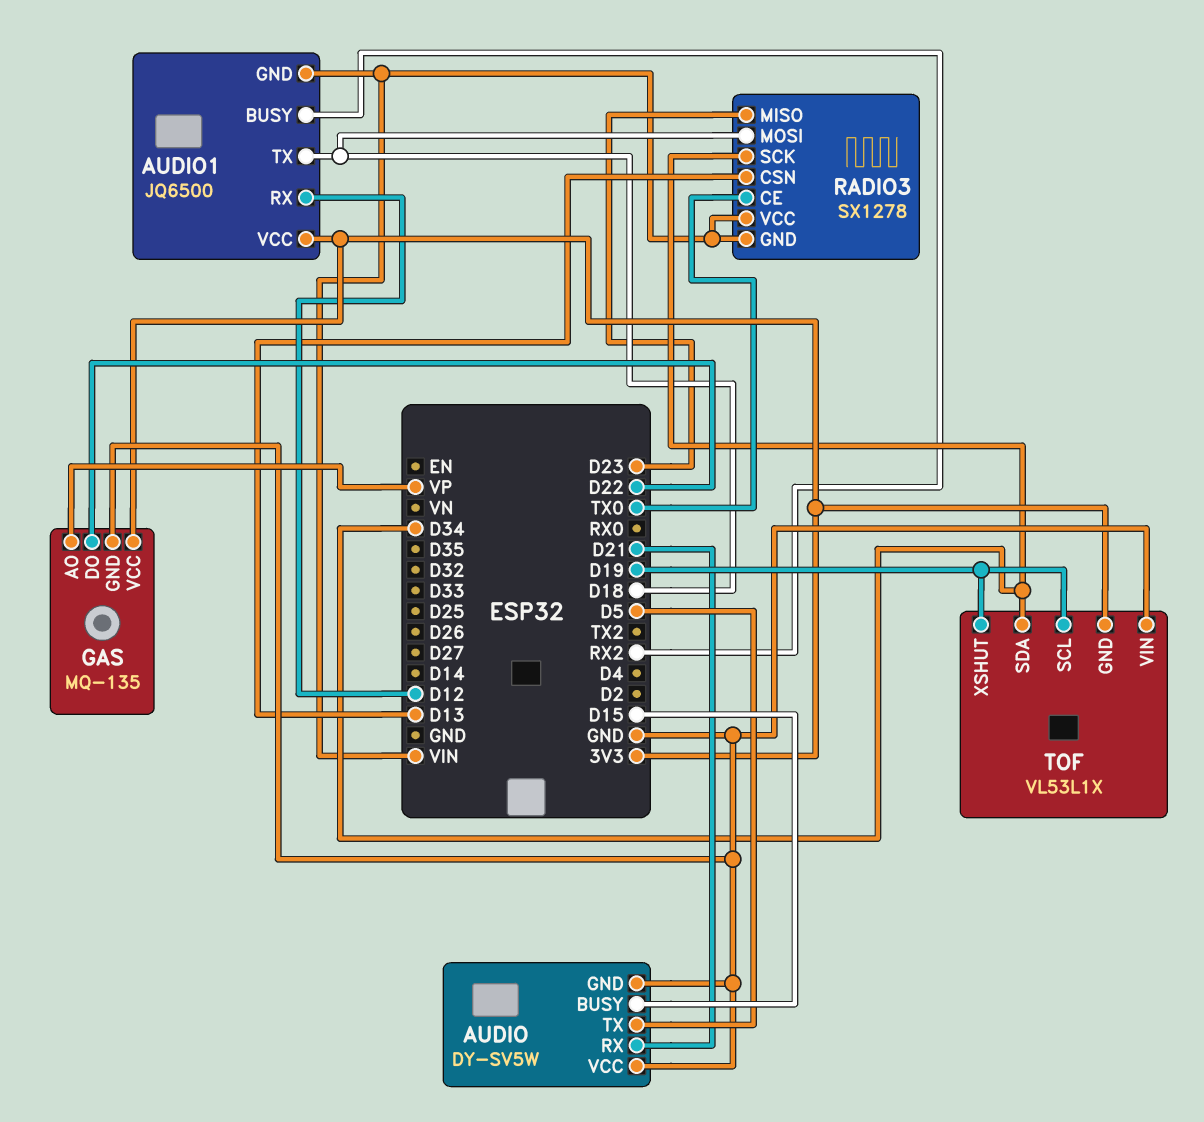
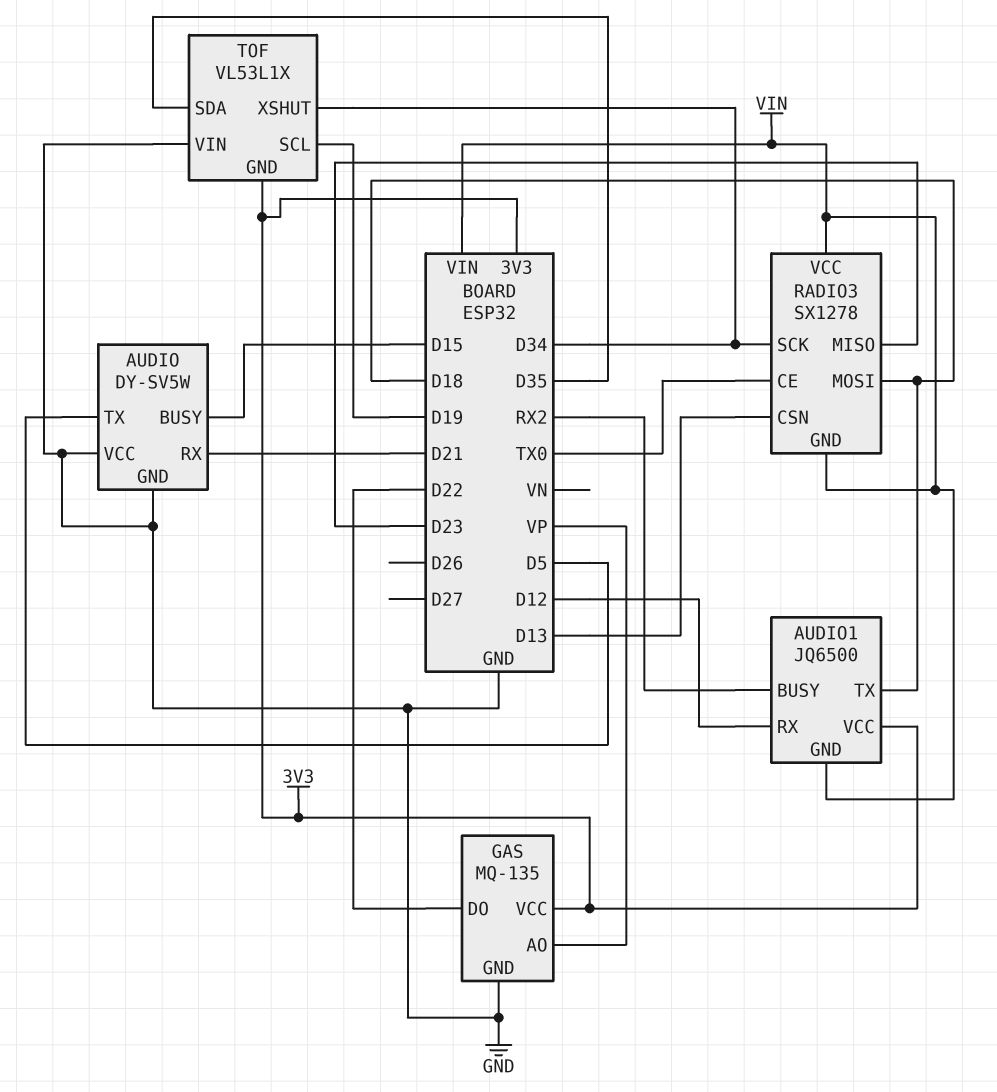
TOF pin SDA: D34 -> D35
TOF pin XSHUT: D19 -> D34

